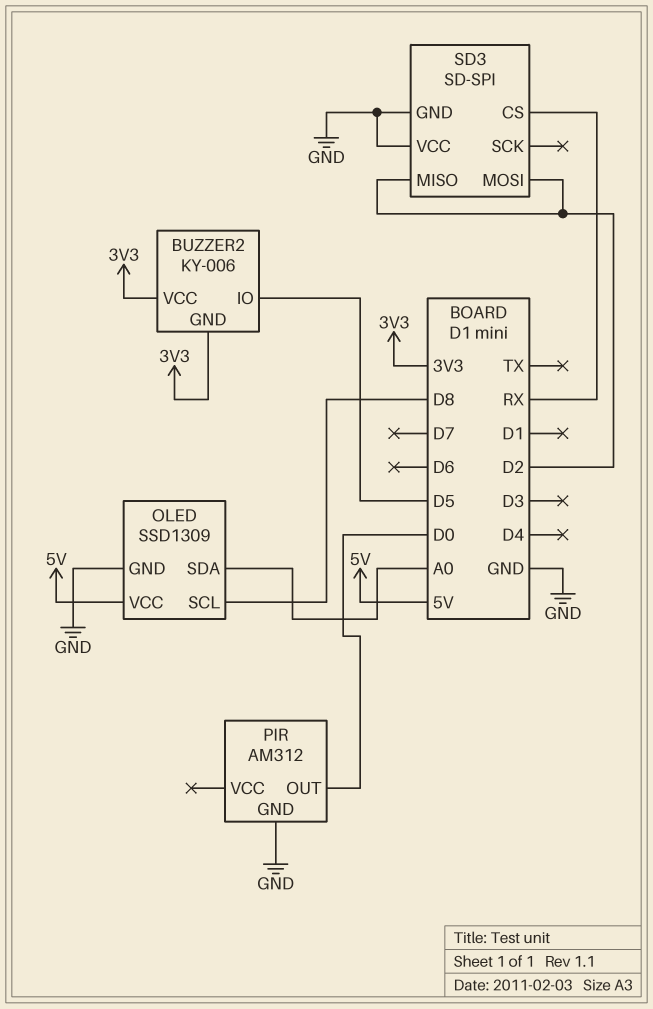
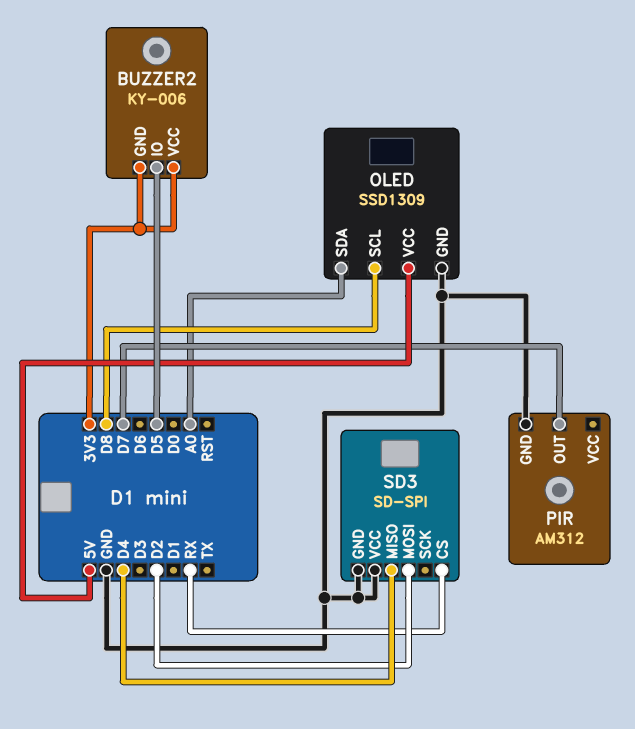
PIR pin OUT: D0 -> D7
SD3 pin MISO: D2 -> D4

